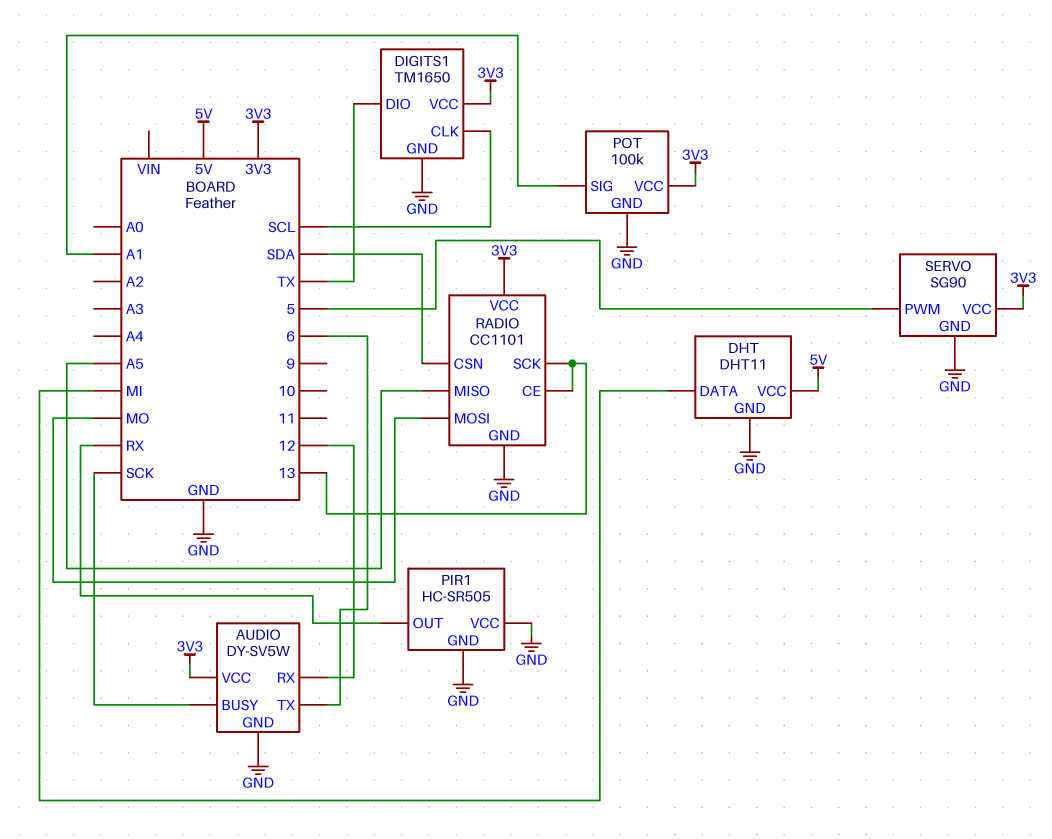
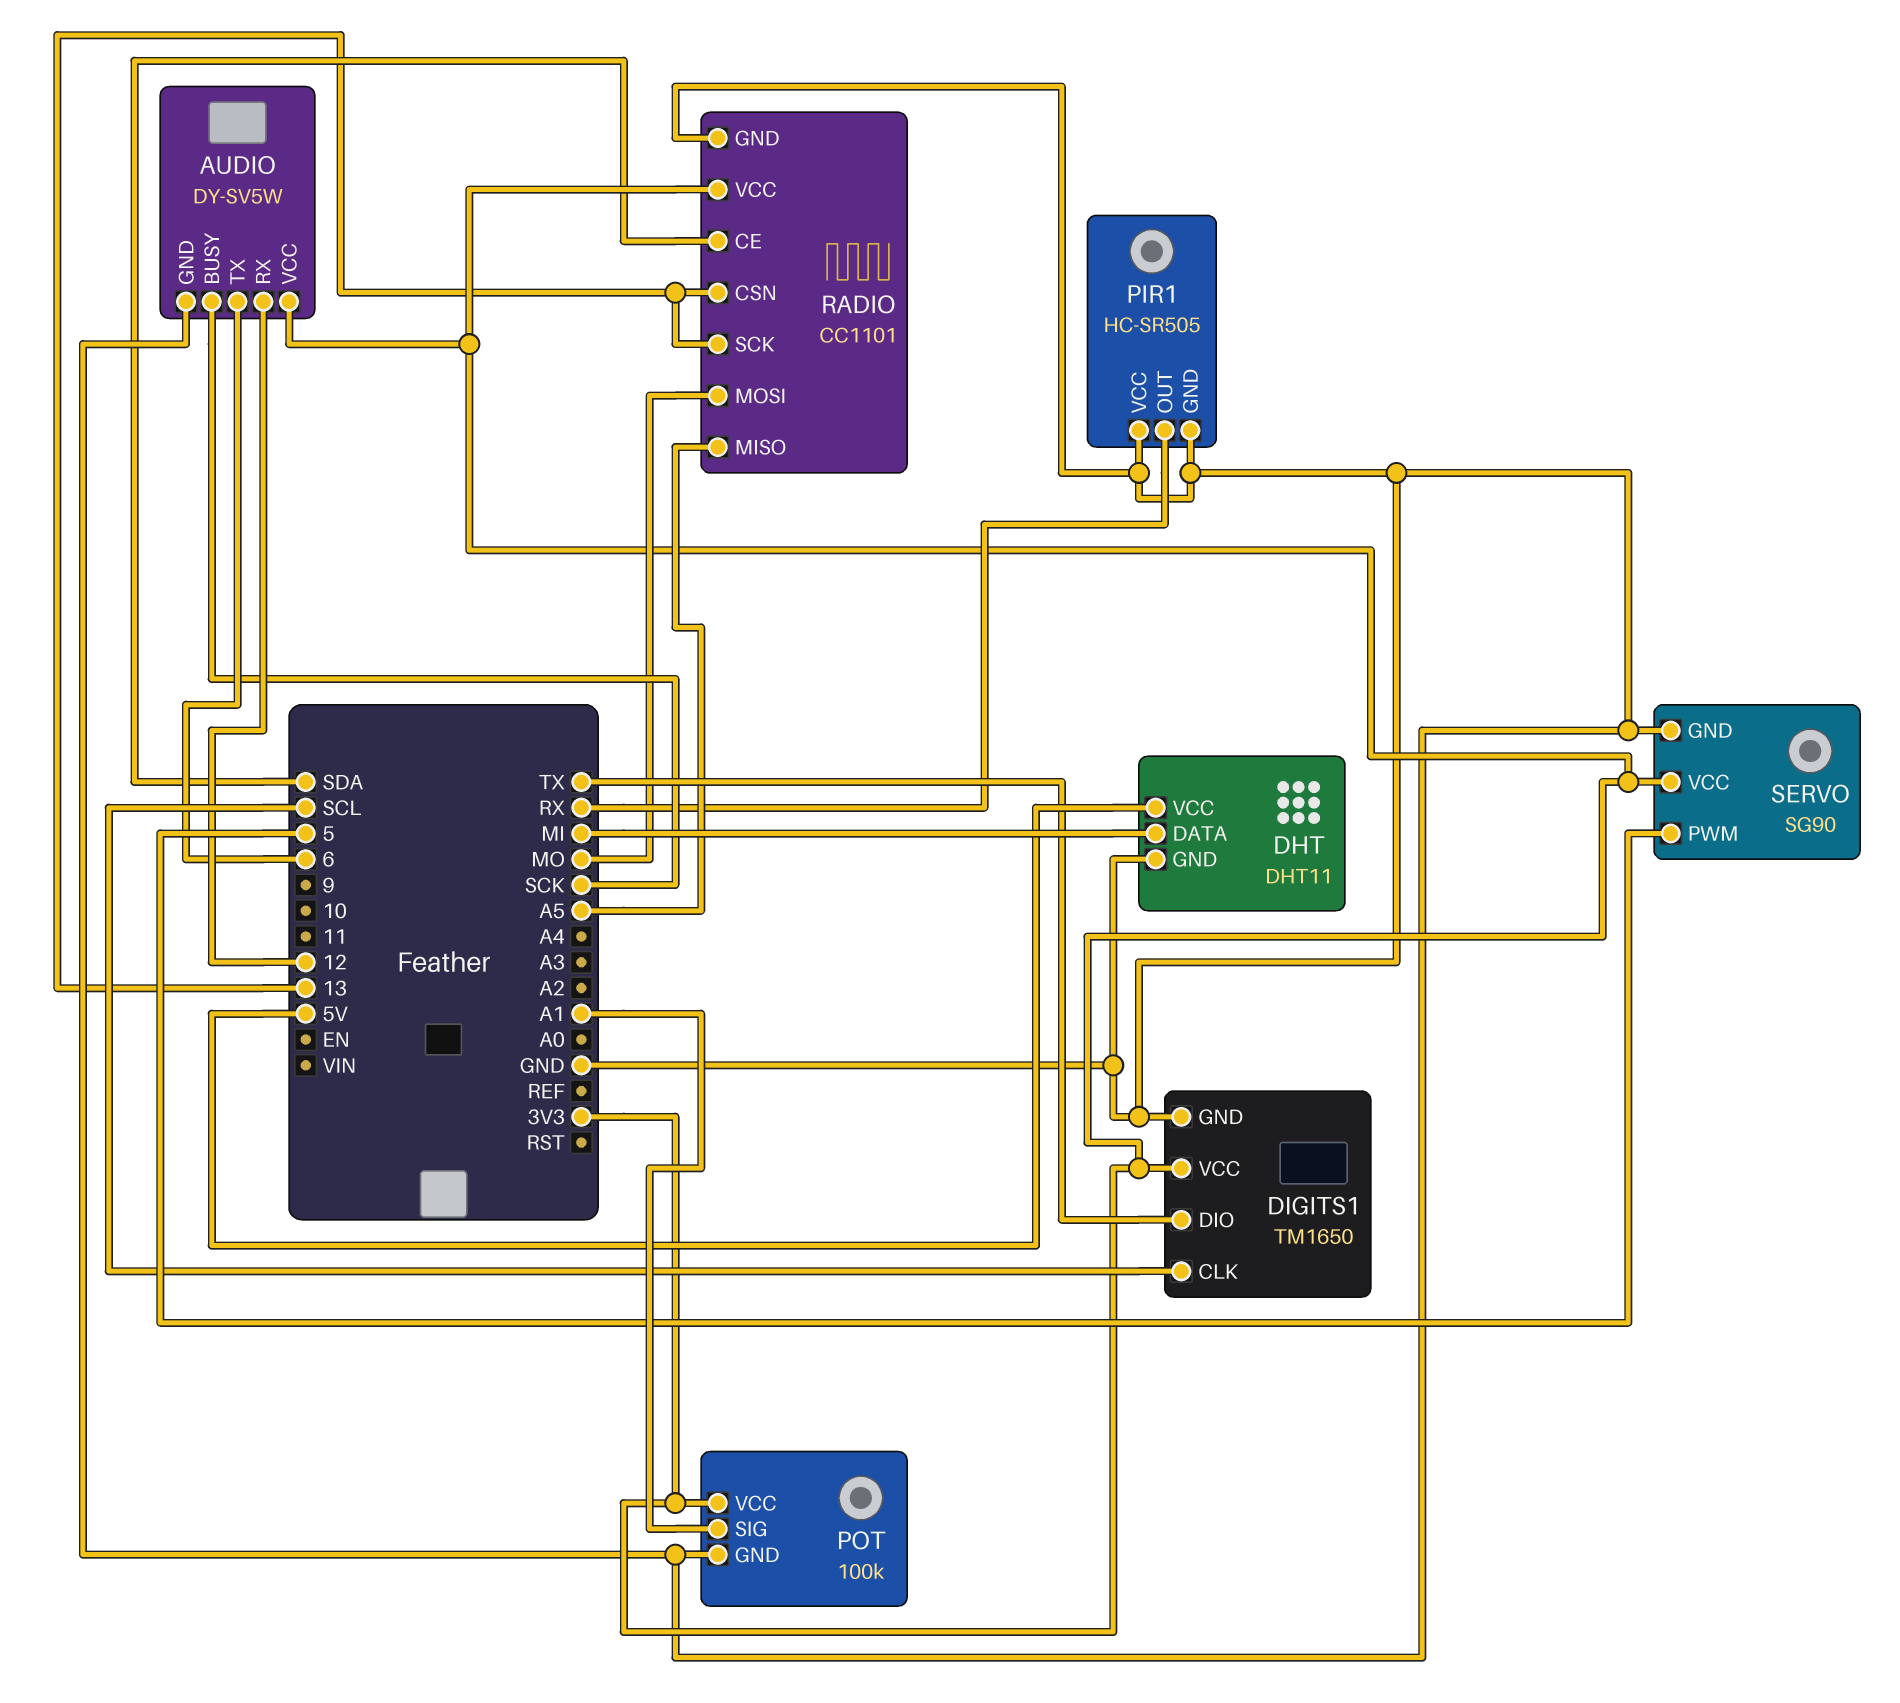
RADIO pin CE: 13 -> SDA
RADIO pin CSN: SDA -> 13

